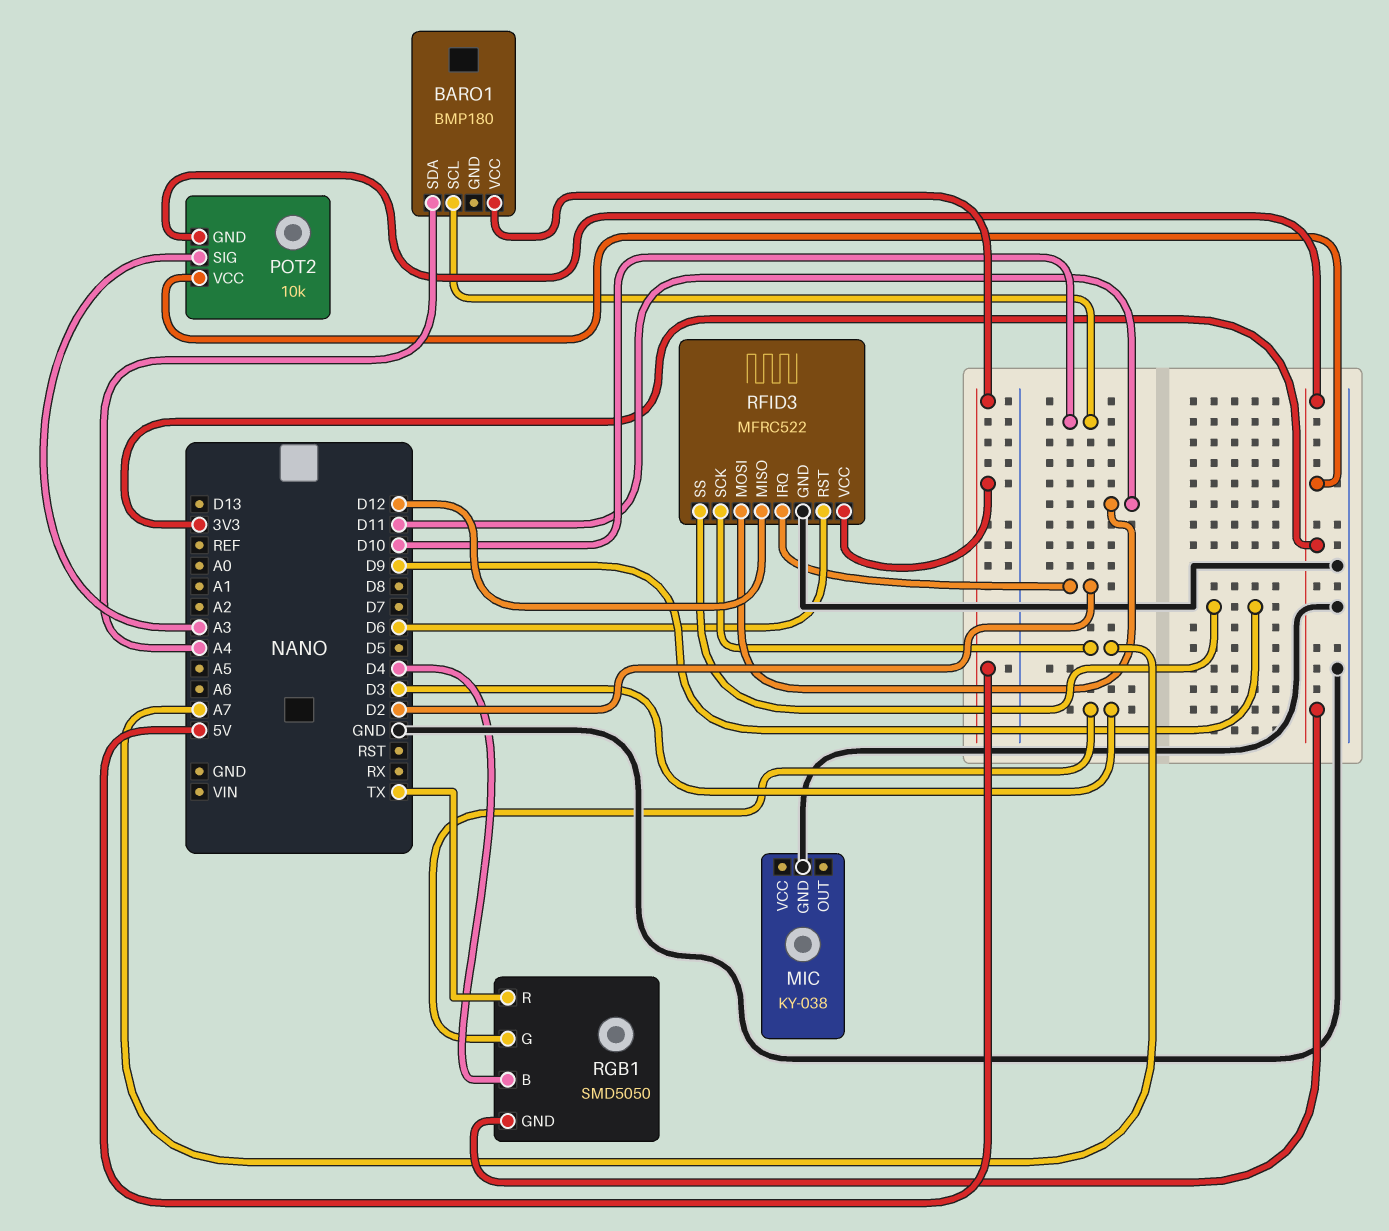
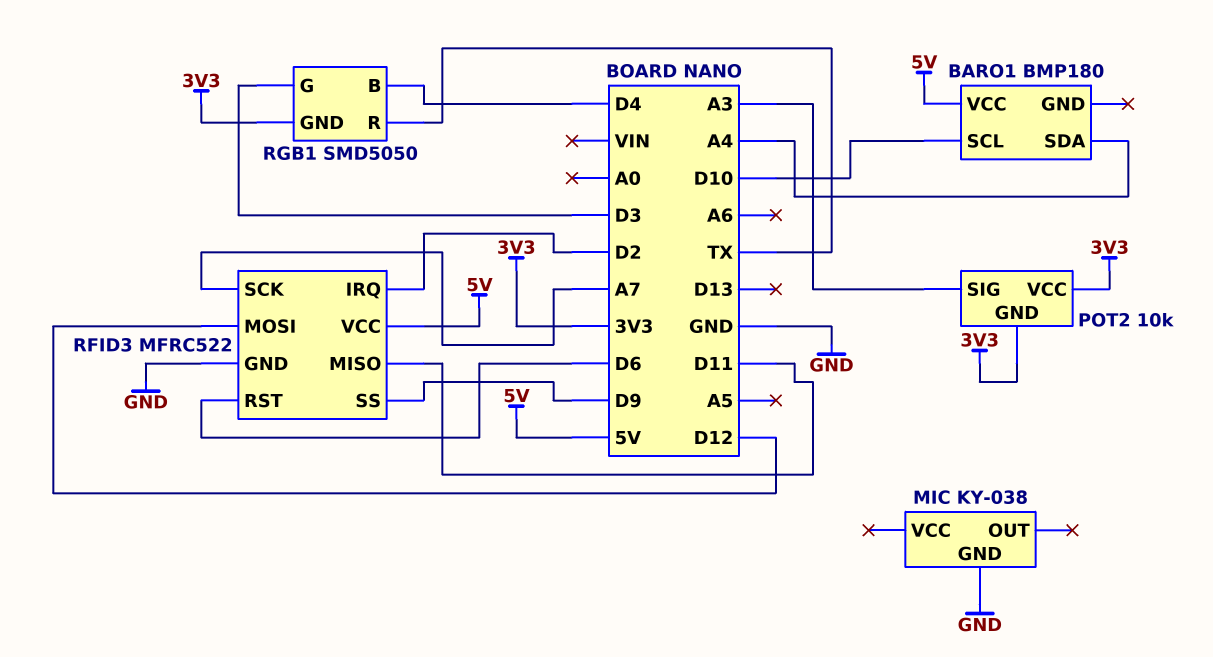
RFID3 pin MISO: D12 -> D11
RFID3 pin MOSI: D11 -> D12

